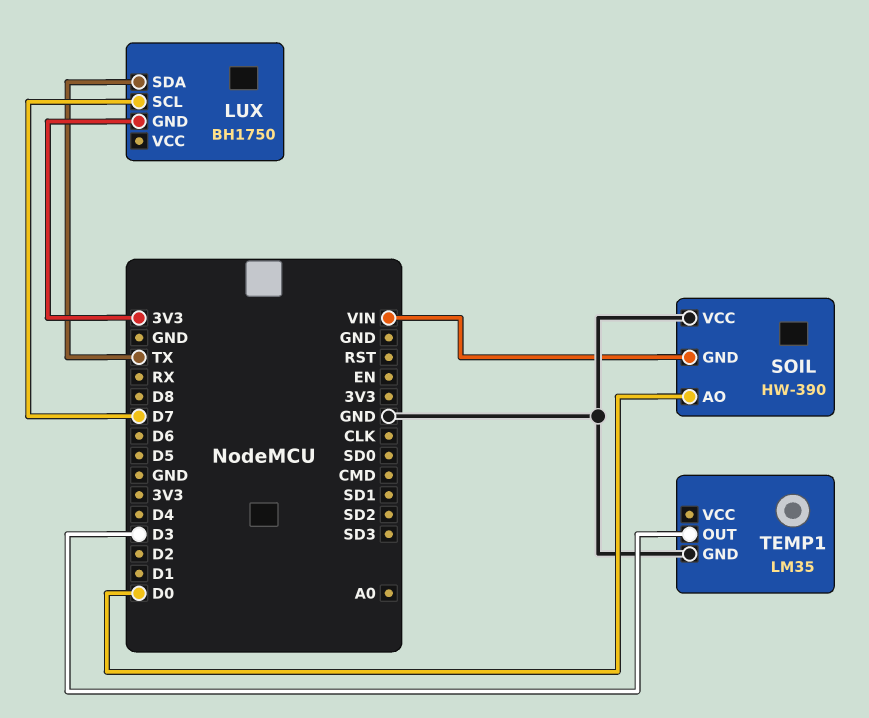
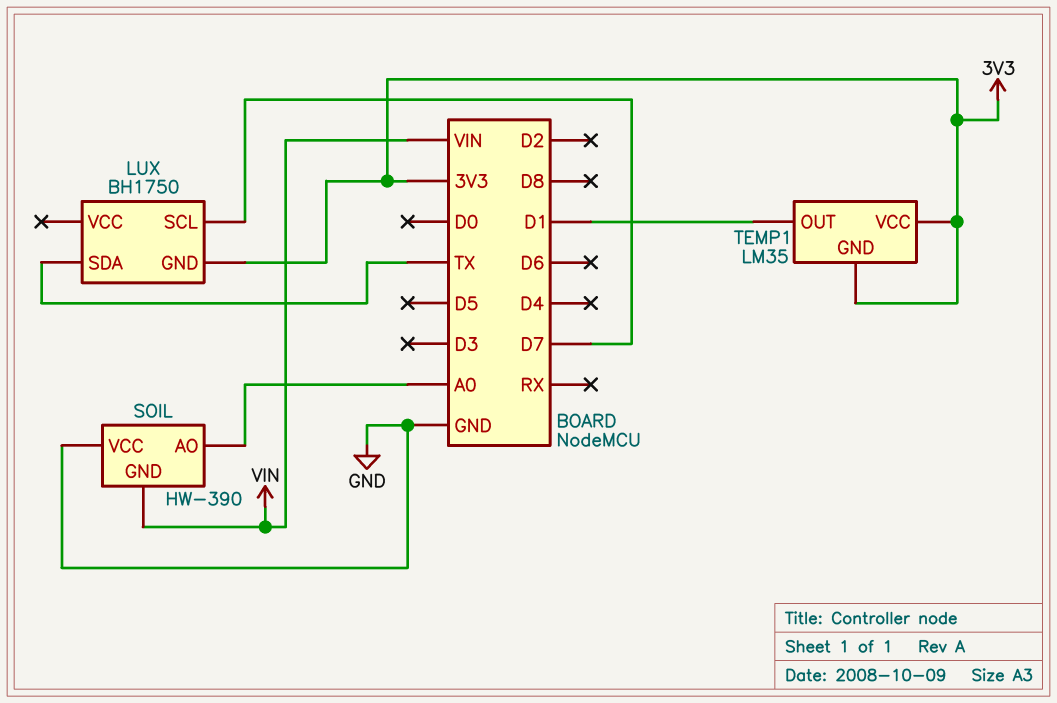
SOIL pin AO: D0 -> A0
TEMP1 pin GND: GND -> 3V3
TEMP1 pin OUT: D3 -> D1
TEMP1 pin VCC: none -> 3V3

